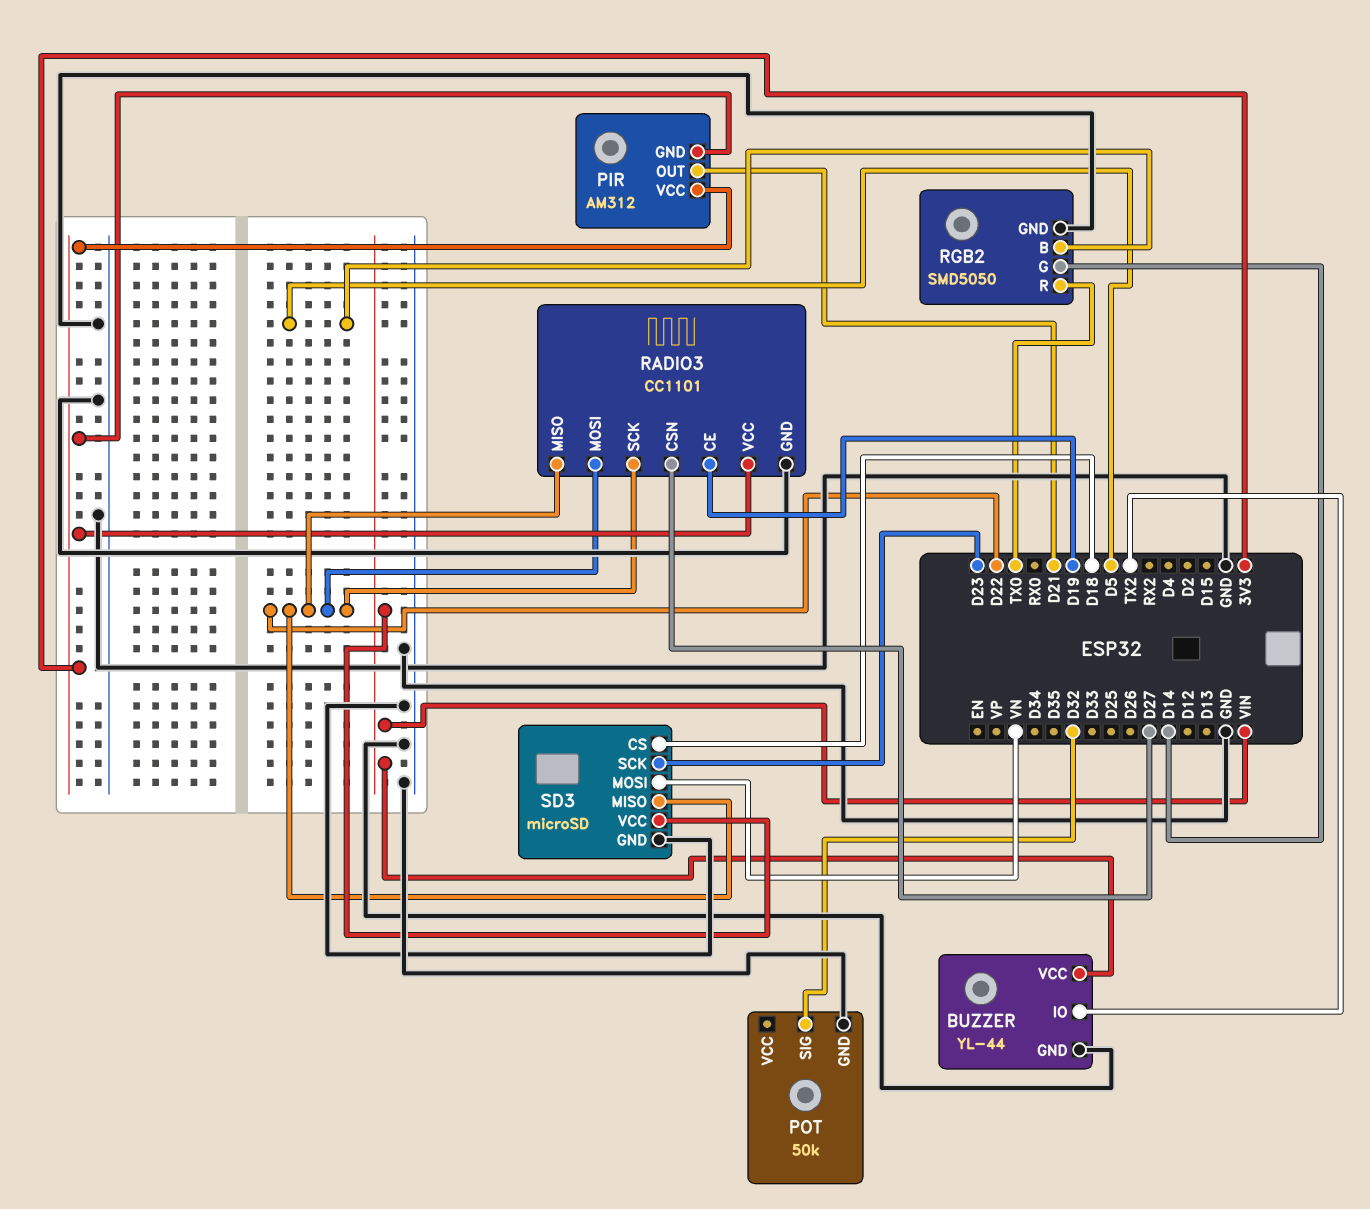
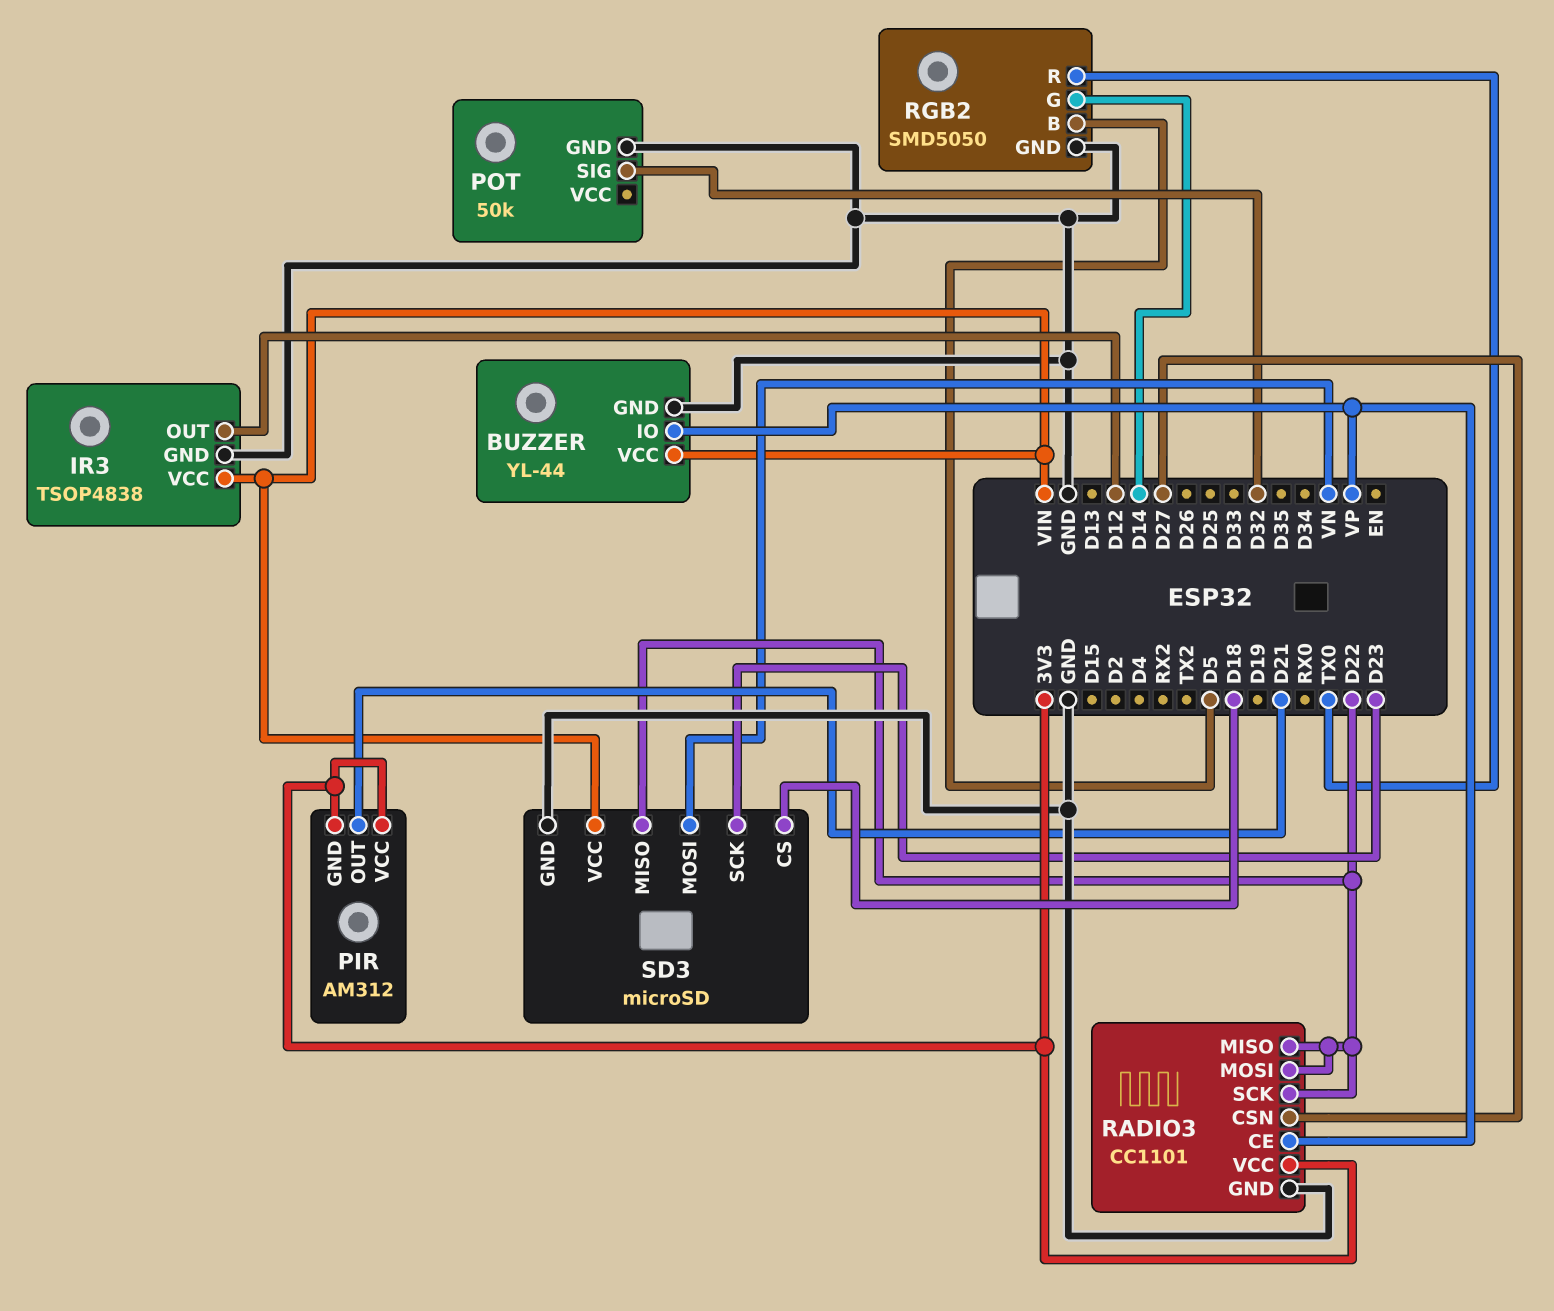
BUZZER pin IO: TX2 -> VP
IR3: none -> TSOP4838
IR3 pin GND: none -> GND
IR3 pin OUT: none -> D12
IR3 pin VCC: none -> VIN
RADIO3 pin CE: D19 -> VP

